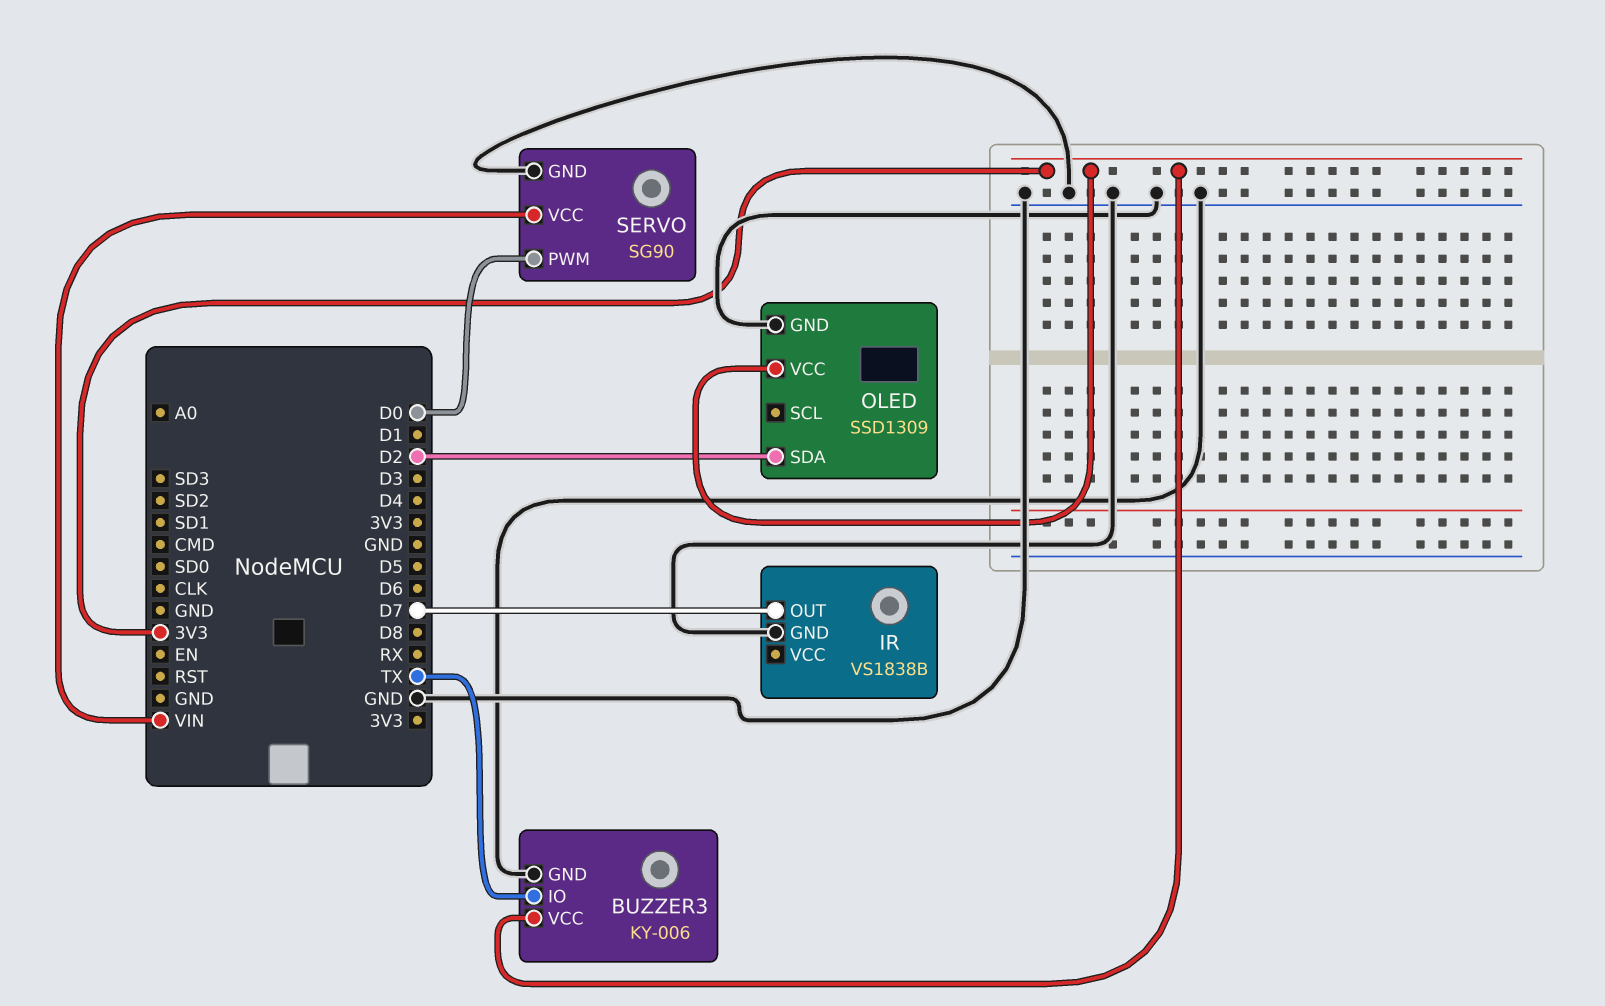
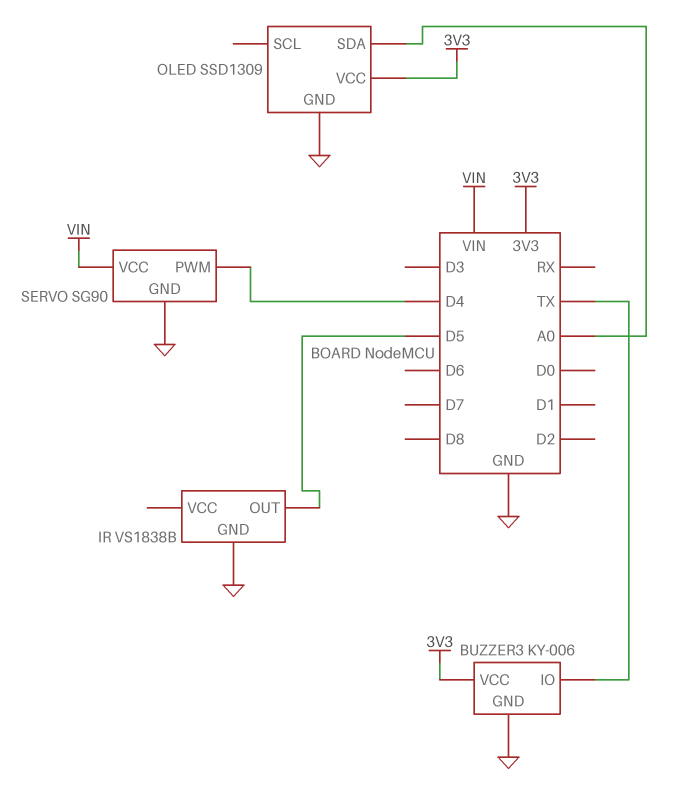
IR pin OUT: D7 -> D5
OLED pin SDA: D2 -> A0
SERVO pin PWM: D0 -> D4

